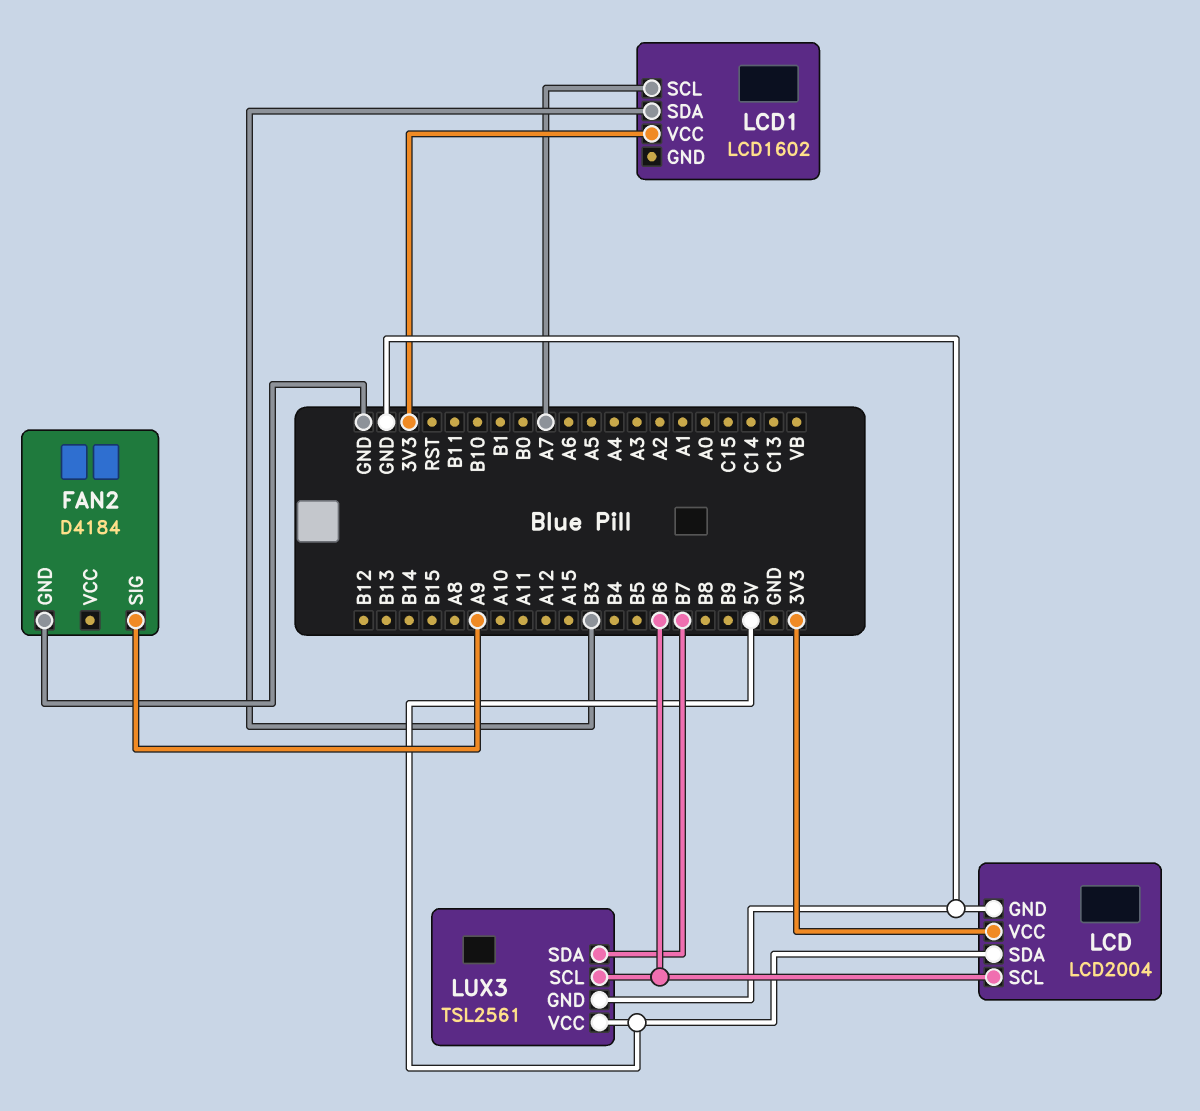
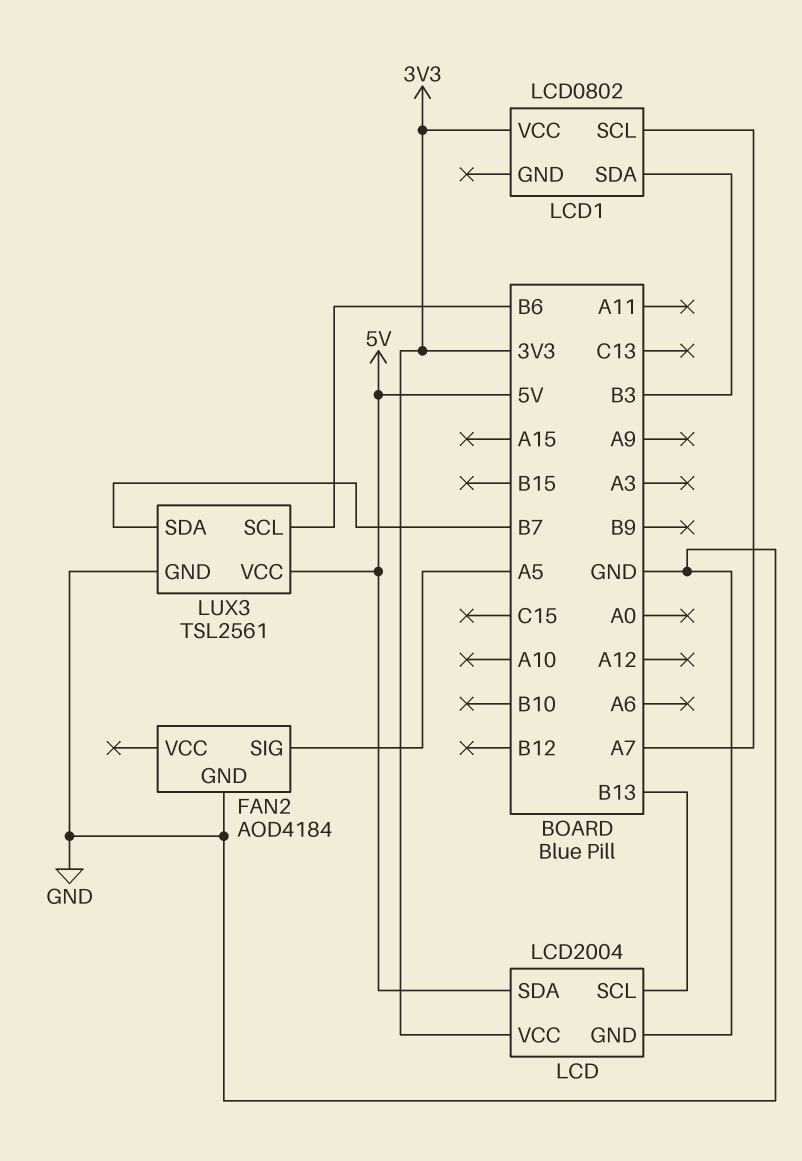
FAN2: D4184 -> AOD4184
FAN2 pin SIG: A9 -> A5
LCD pin SCL: B6 -> B13
LCD1: LCD1602 -> LCD0802

